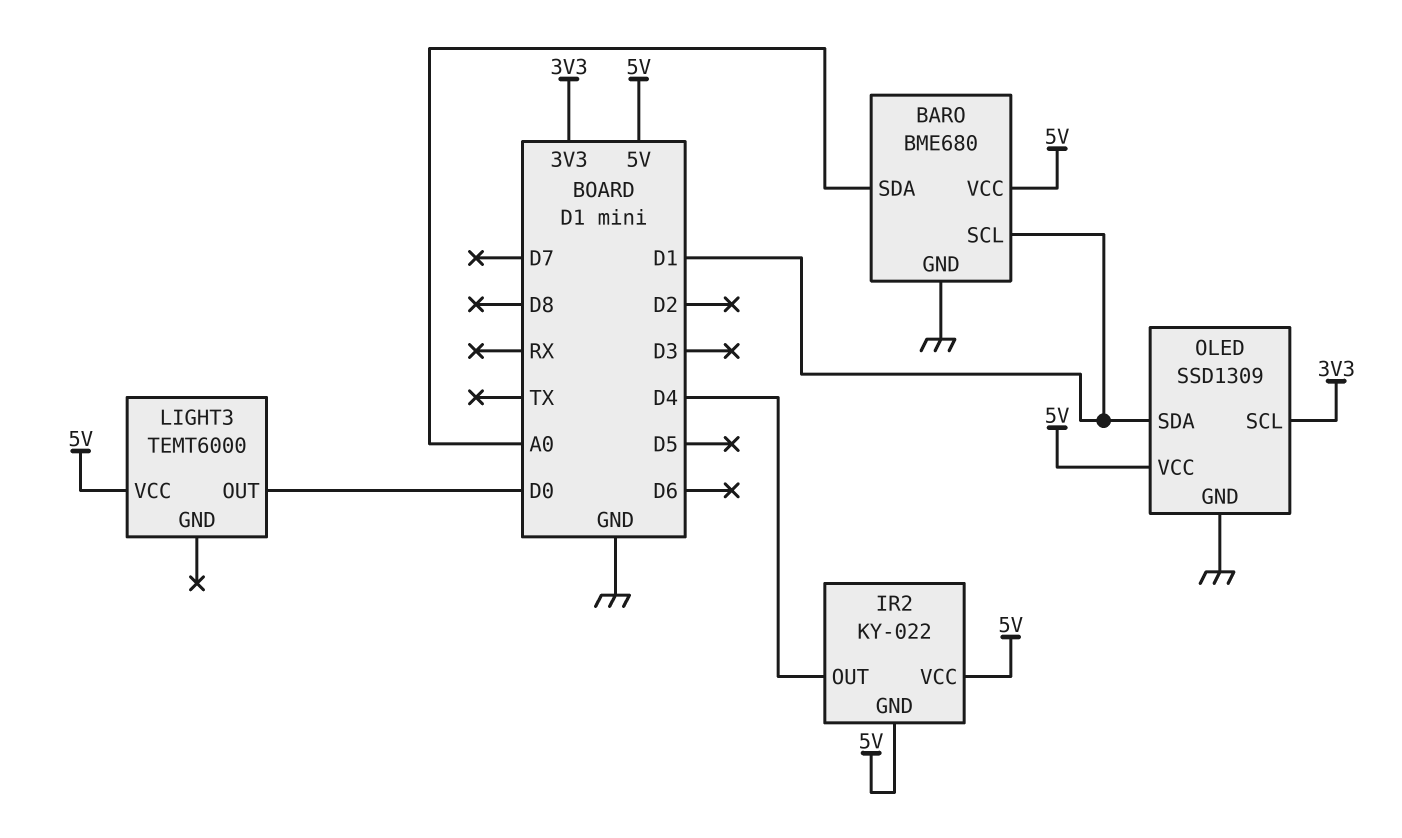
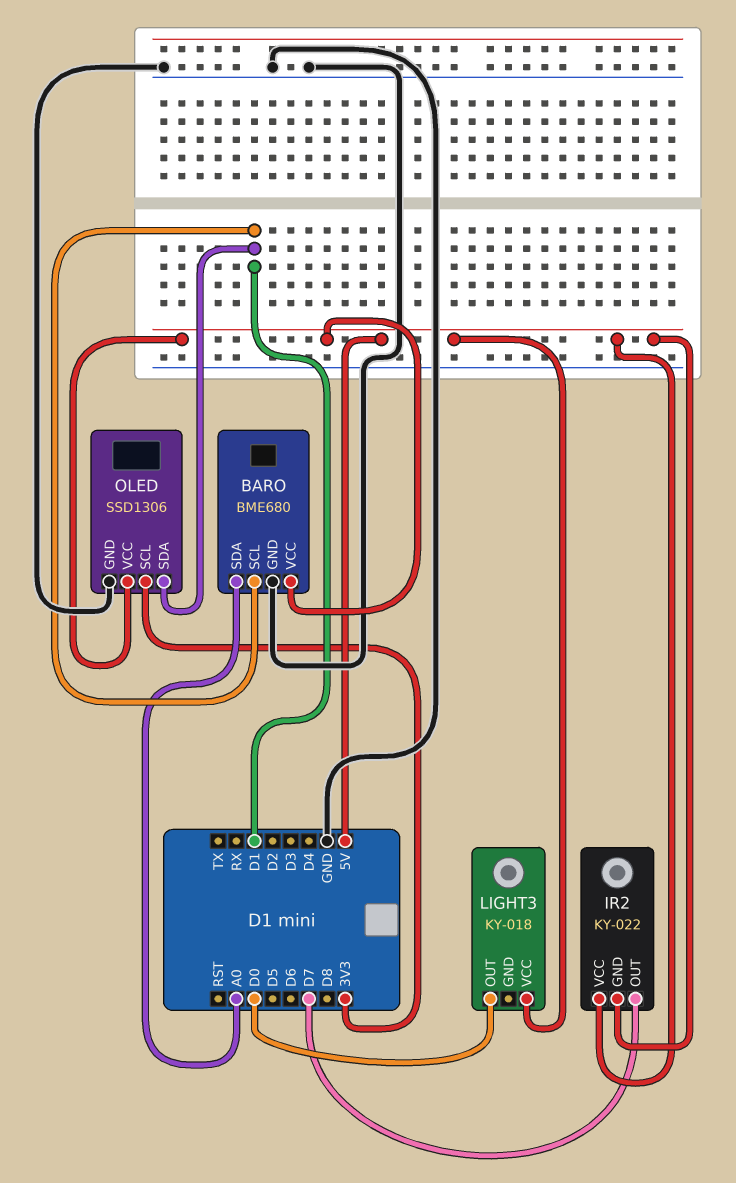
IR2 pin OUT: D4 -> D7
LIGHT3: TEMT6000 -> KY-018
OLED: SSD1309 -> SSD1306

